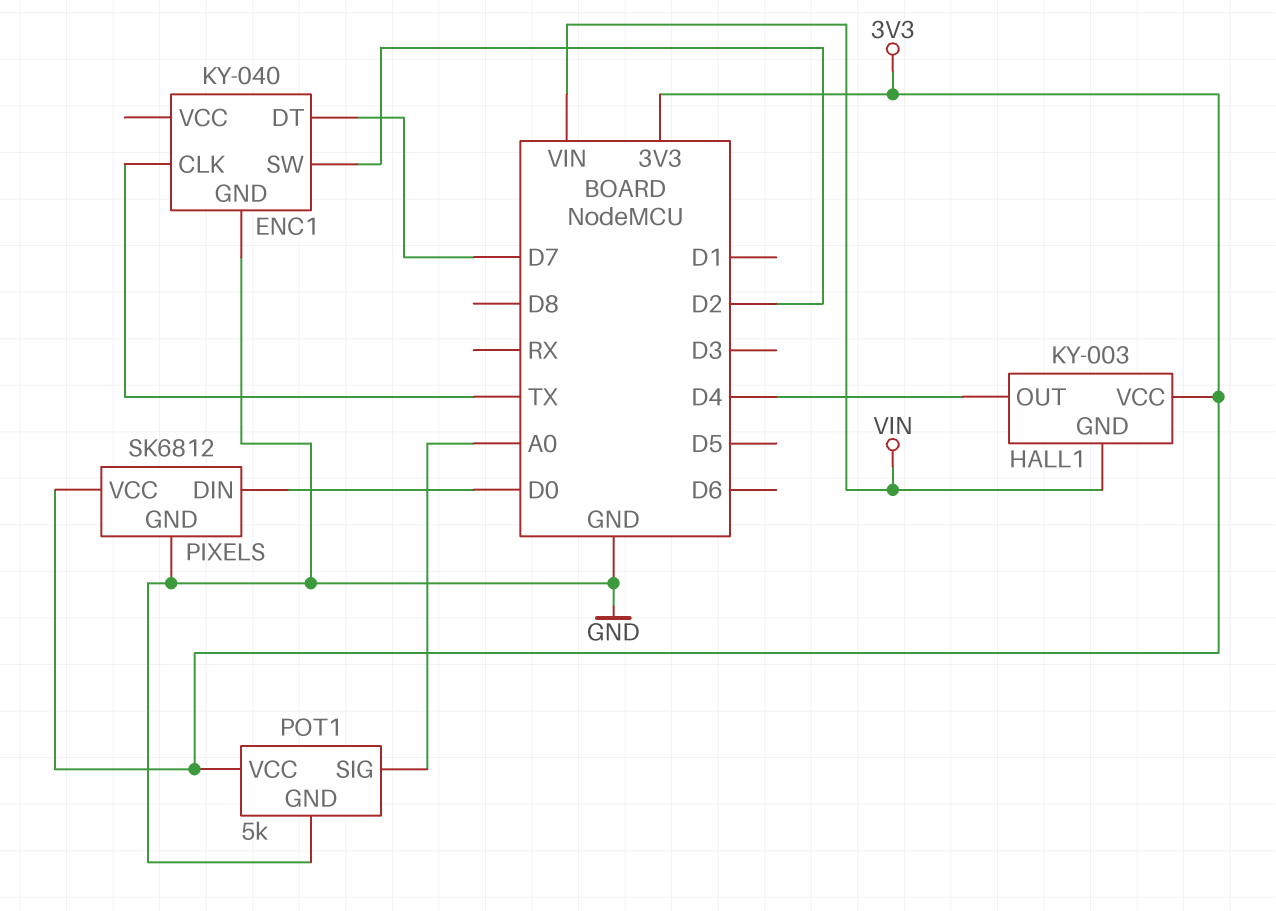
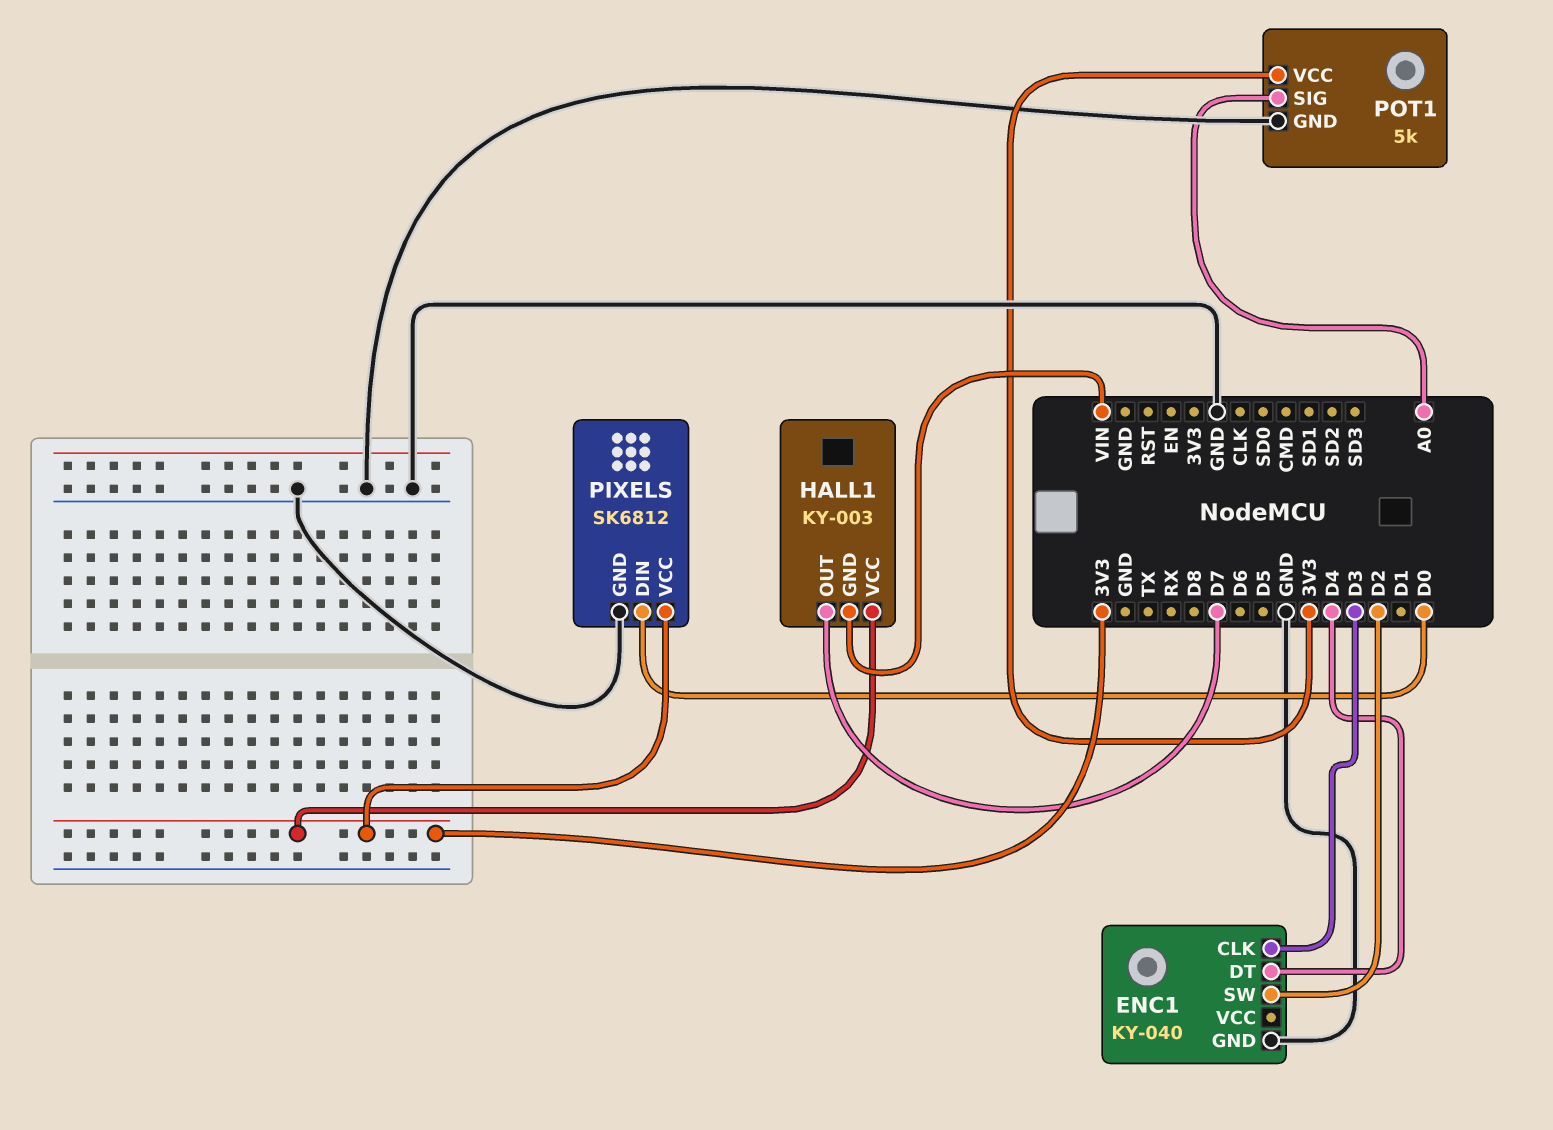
ENC1 pin CLK: TX -> D3
ENC1 pin DT: D7 -> D4
HALL1 pin OUT: D4 -> D7

